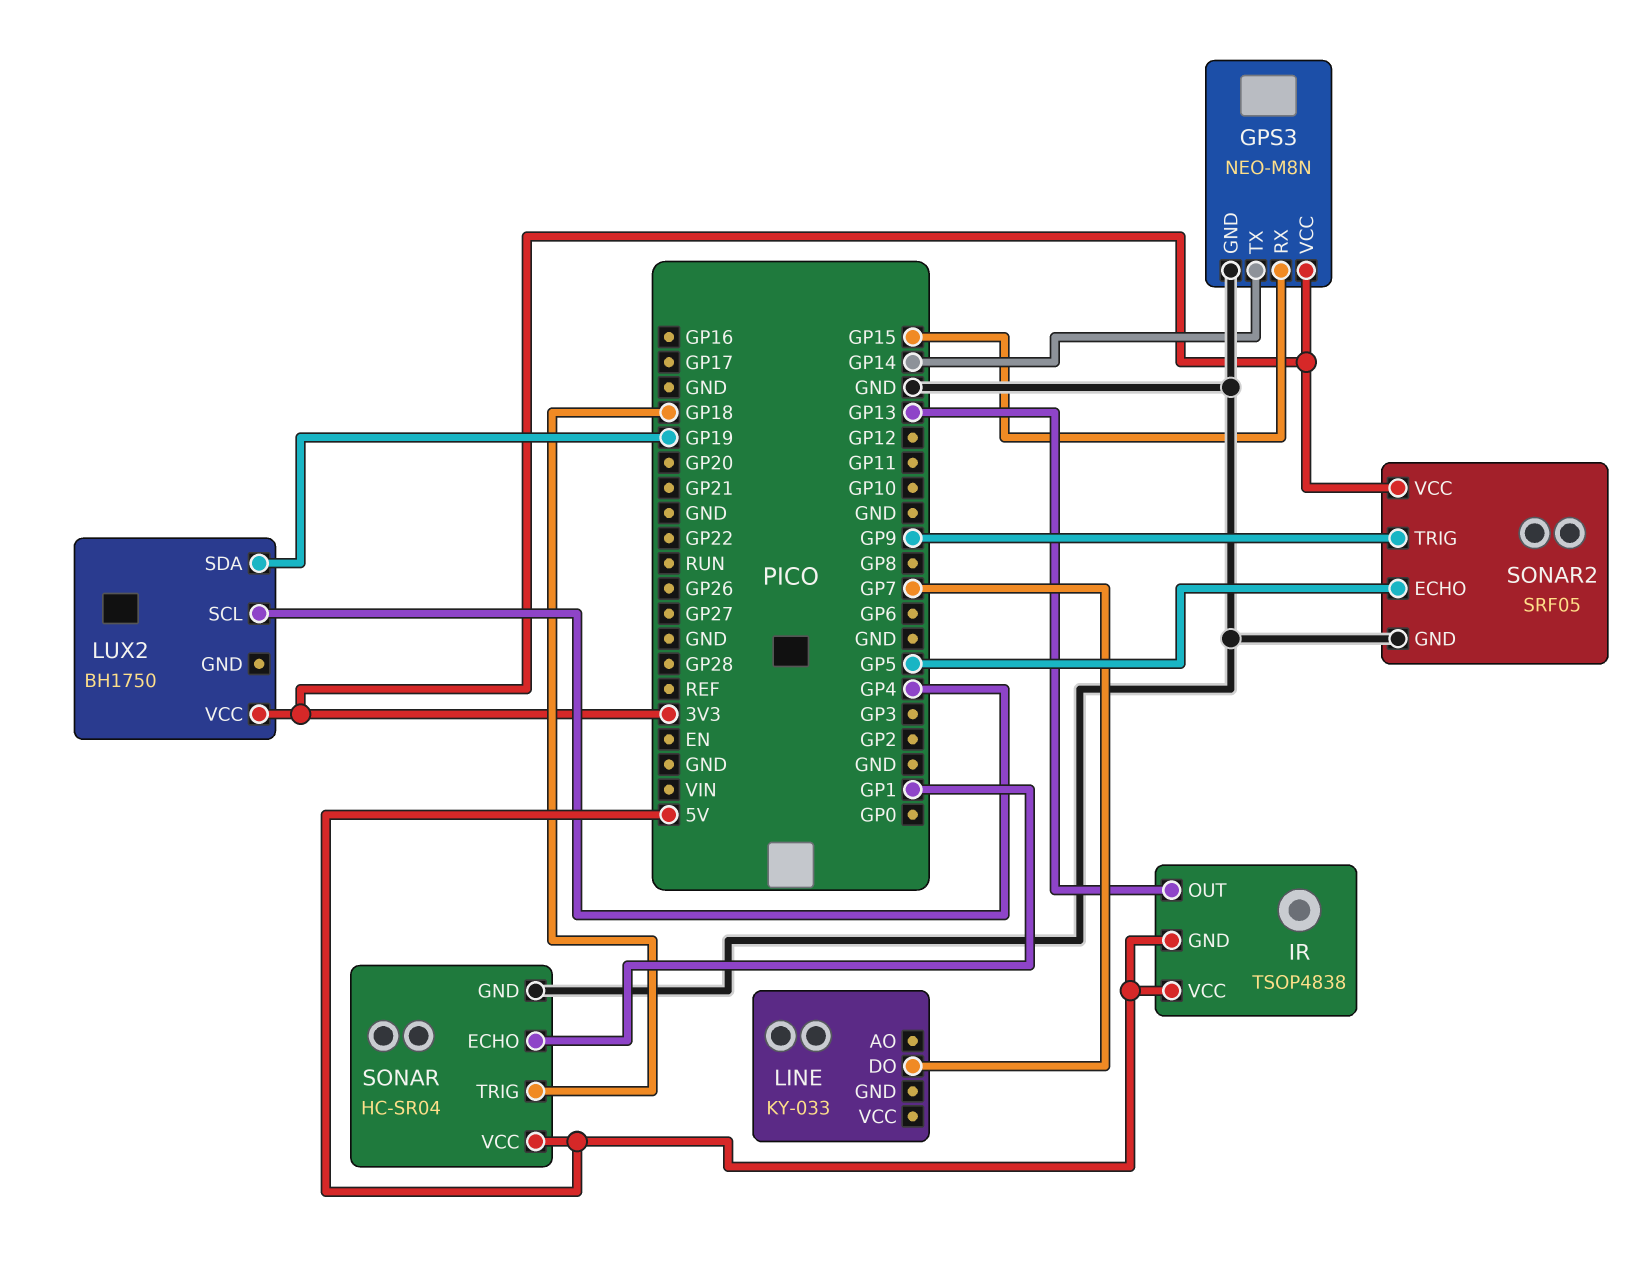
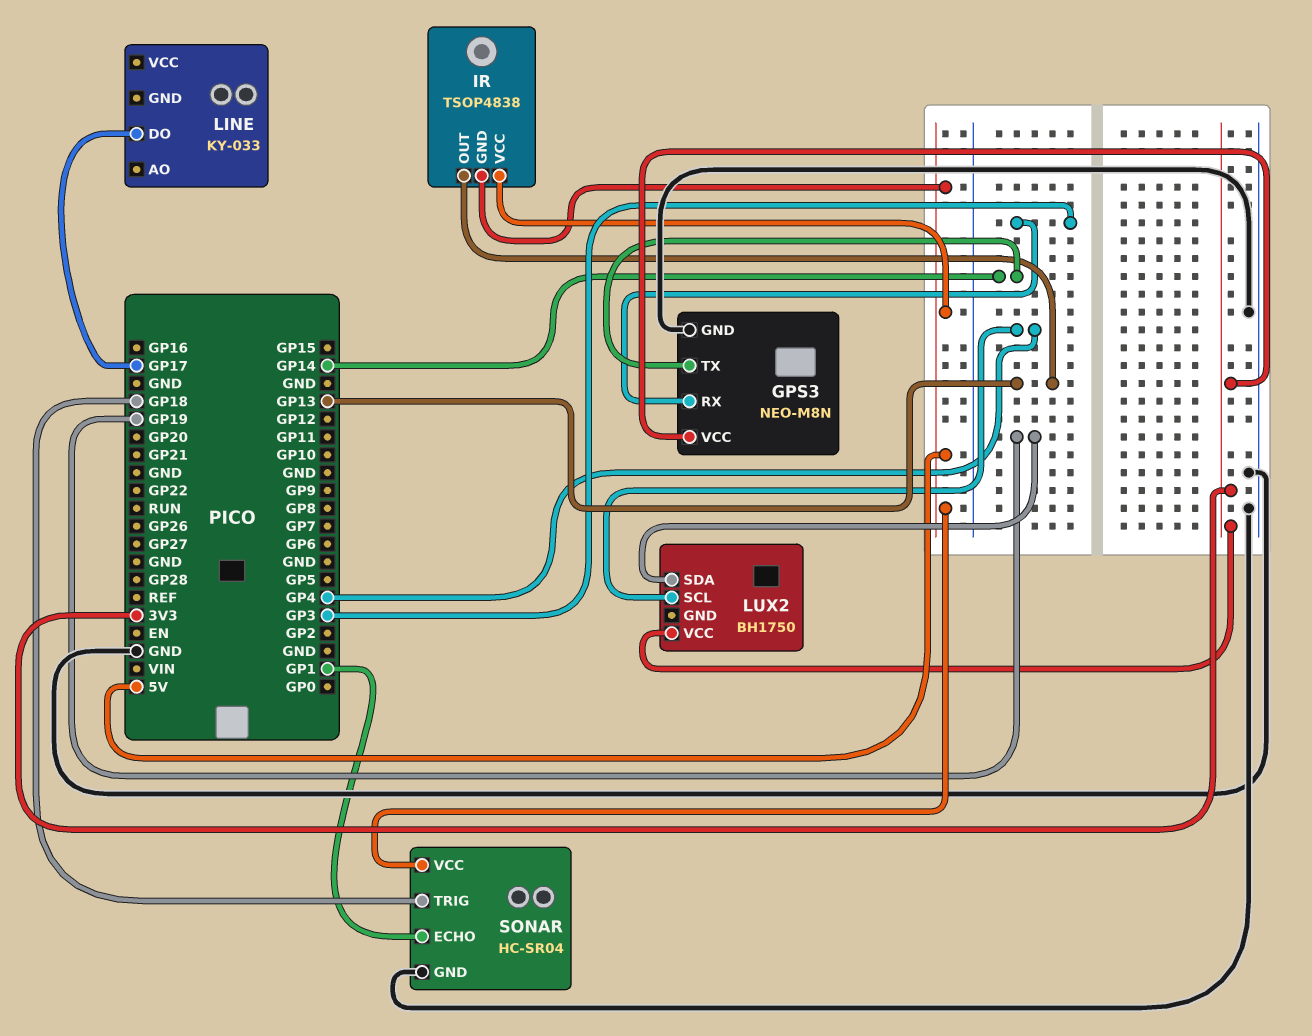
GPS3 pin RX: GP15 -> GP3
LINE pin DO: GP7 -> GP17
SONAR2: SRF05 -> none
SONAR2 pin ECHO: GP5 -> none
SONAR2 pin GND: GND -> none
SONAR2 pin TRIG: GP9 -> none
SONAR2 pin VCC: 3V3 -> none

